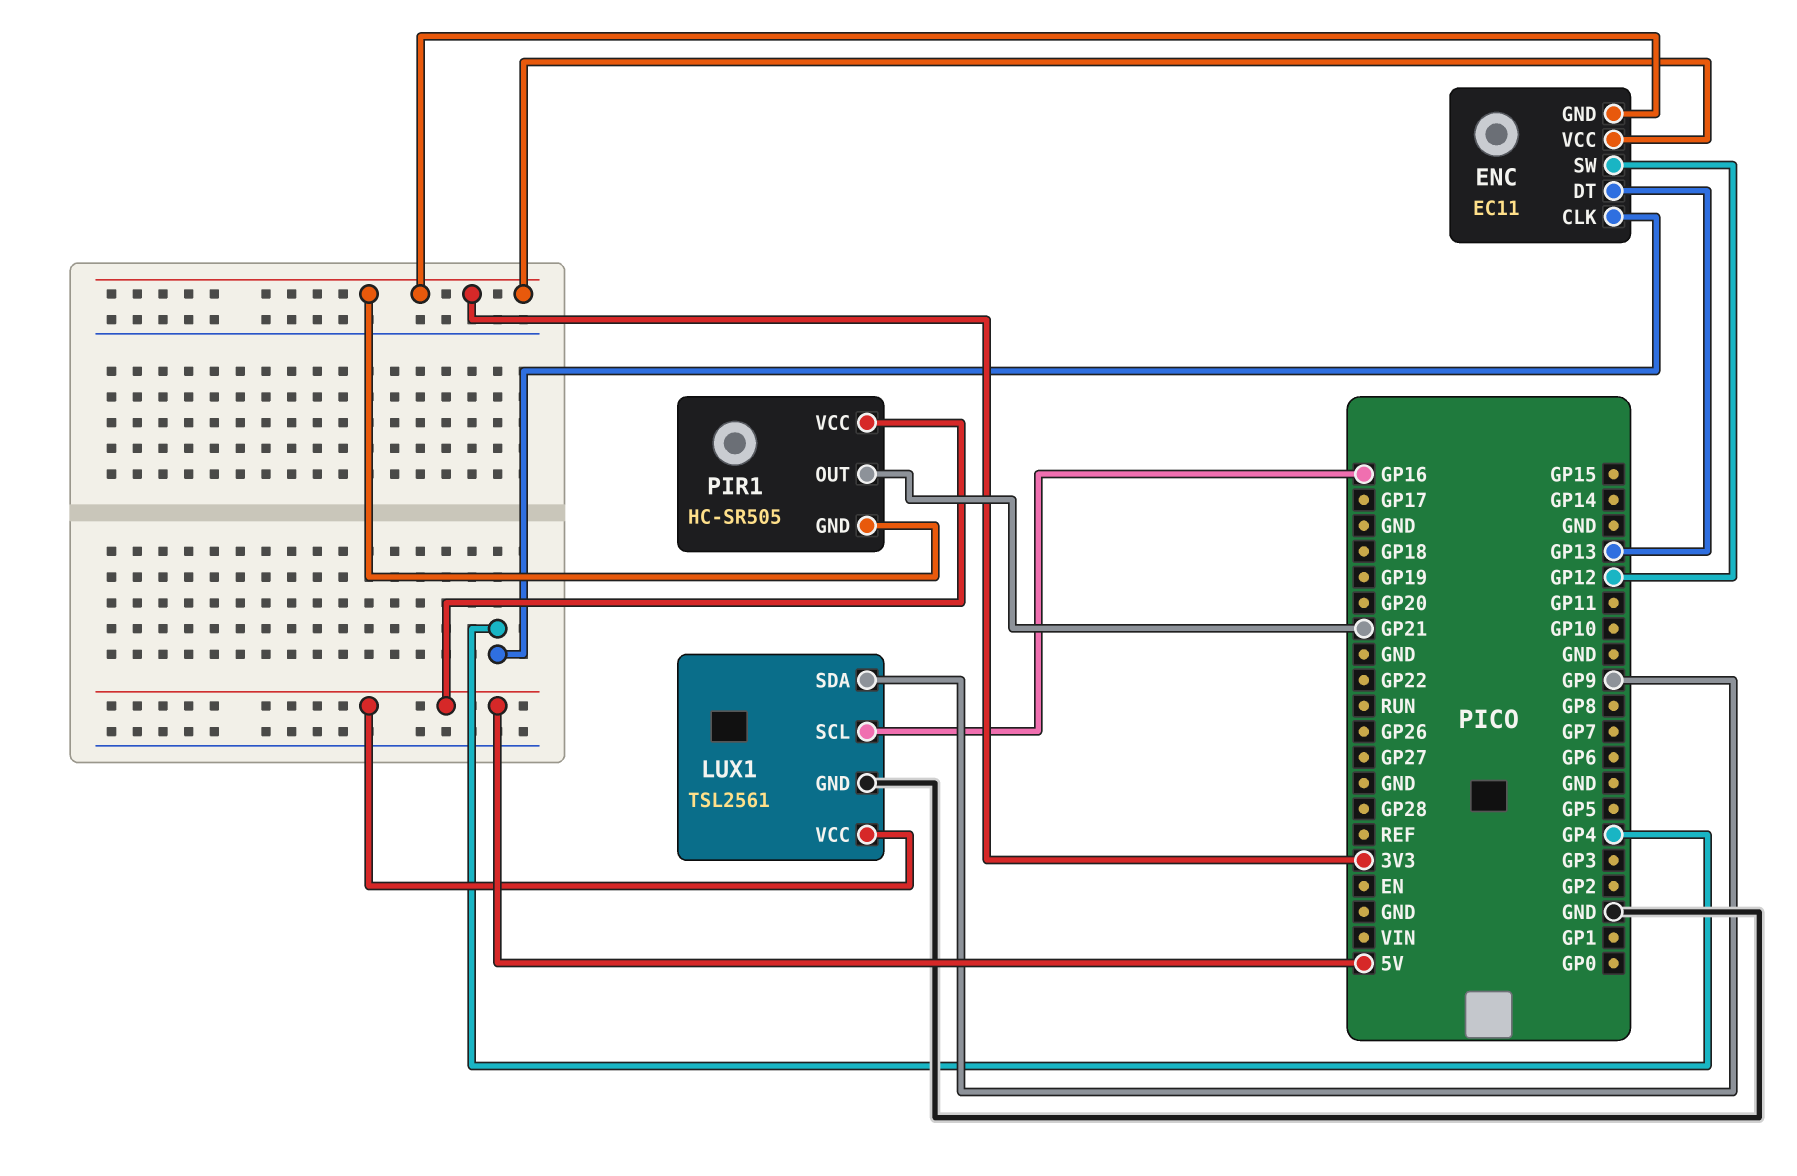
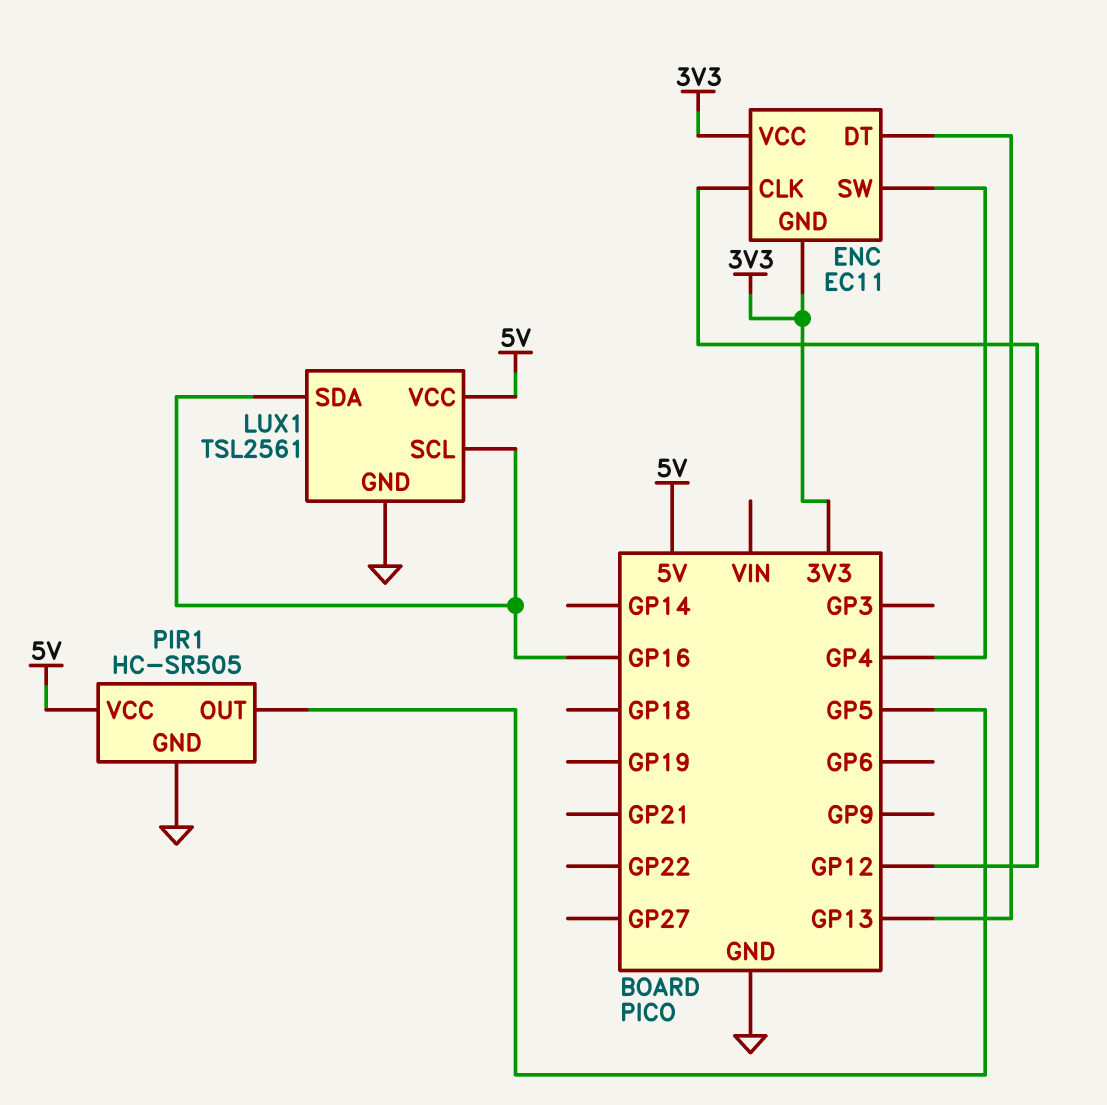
ENC pin CLK: GP4 -> GP12
ENC pin SW: GP12 -> GP4
LUX1 pin SDA: GP9 -> GP16
PIR1 pin GND: 3V3 -> GND
PIR1 pin OUT: GP21 -> GP5

